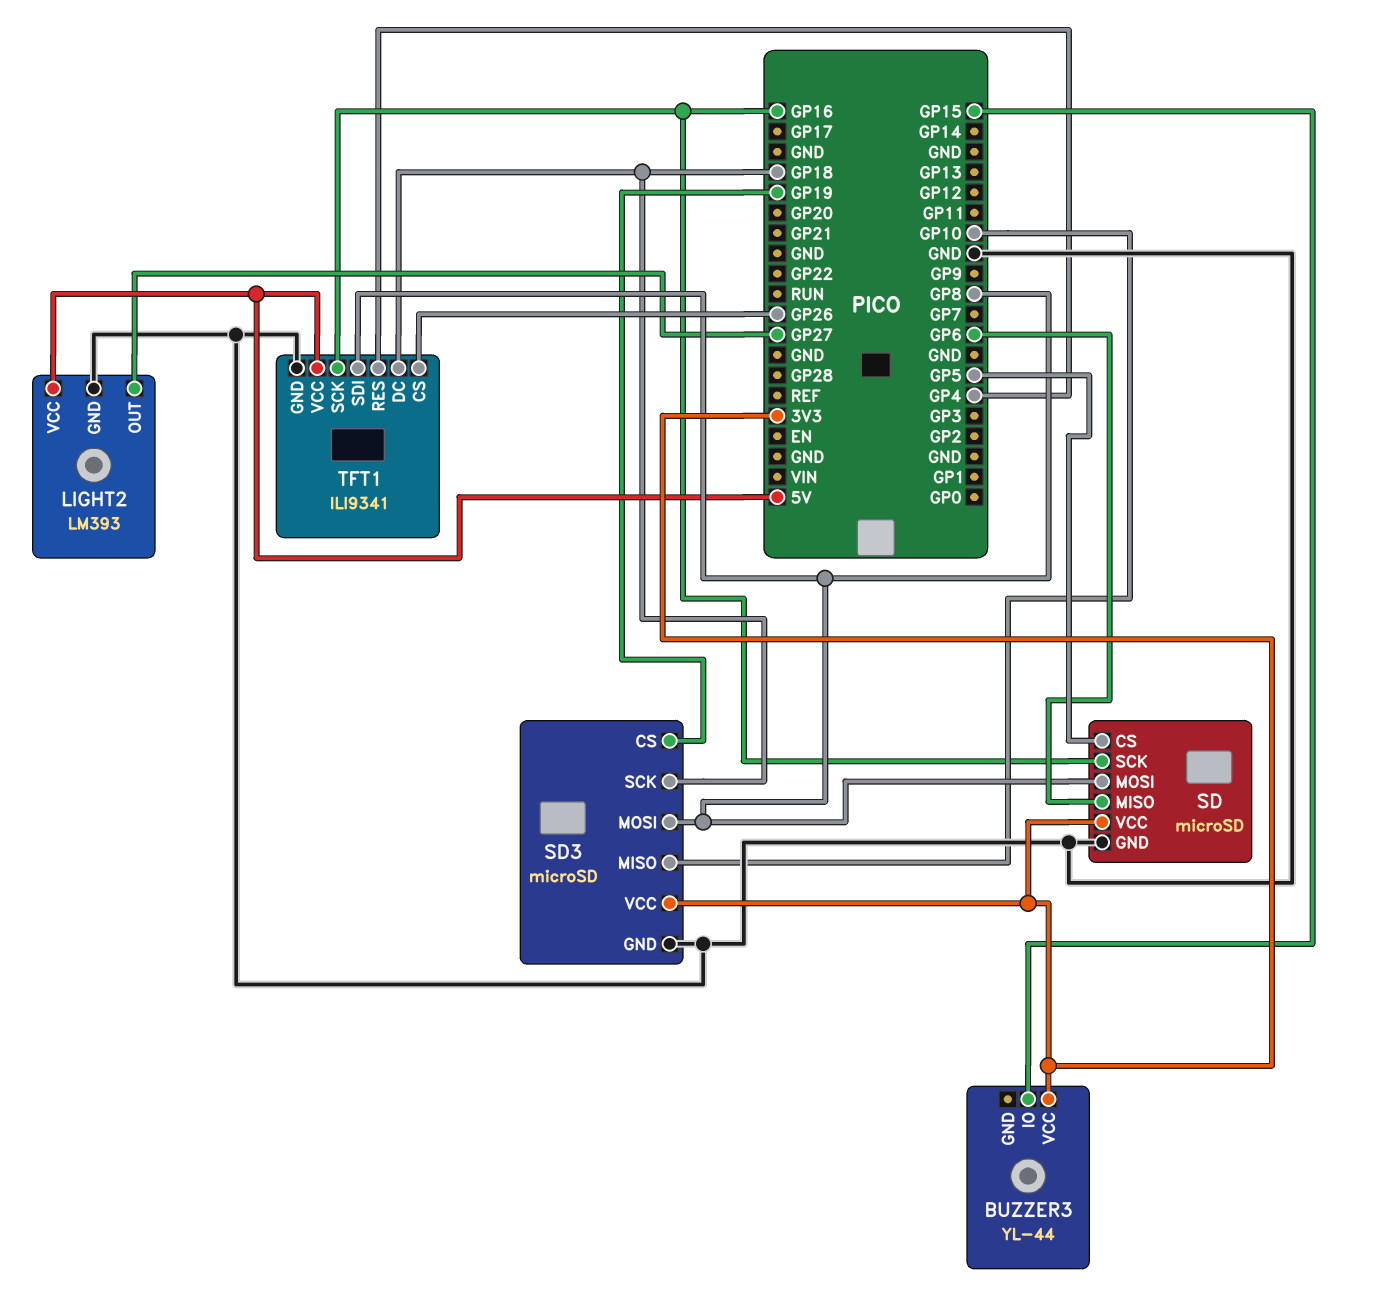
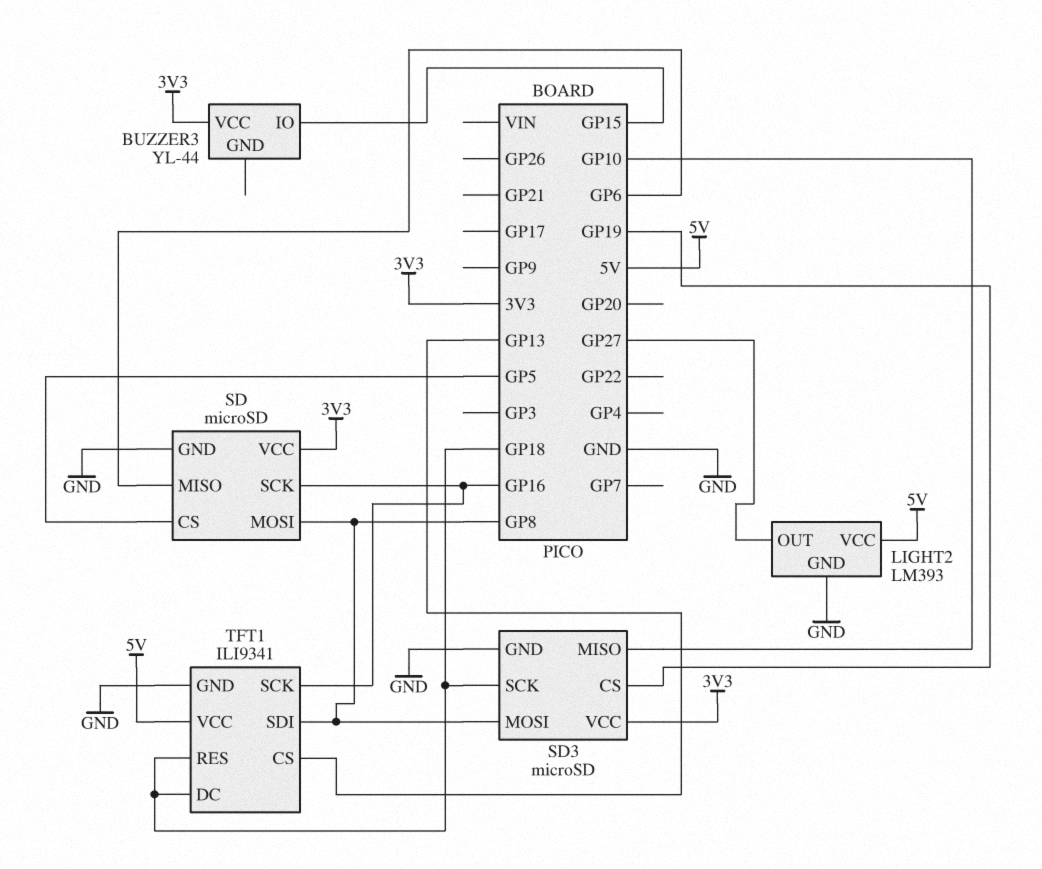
TFT1 pin CS: GP26 -> GP13
TFT1 pin RES: GP4 -> GP18

